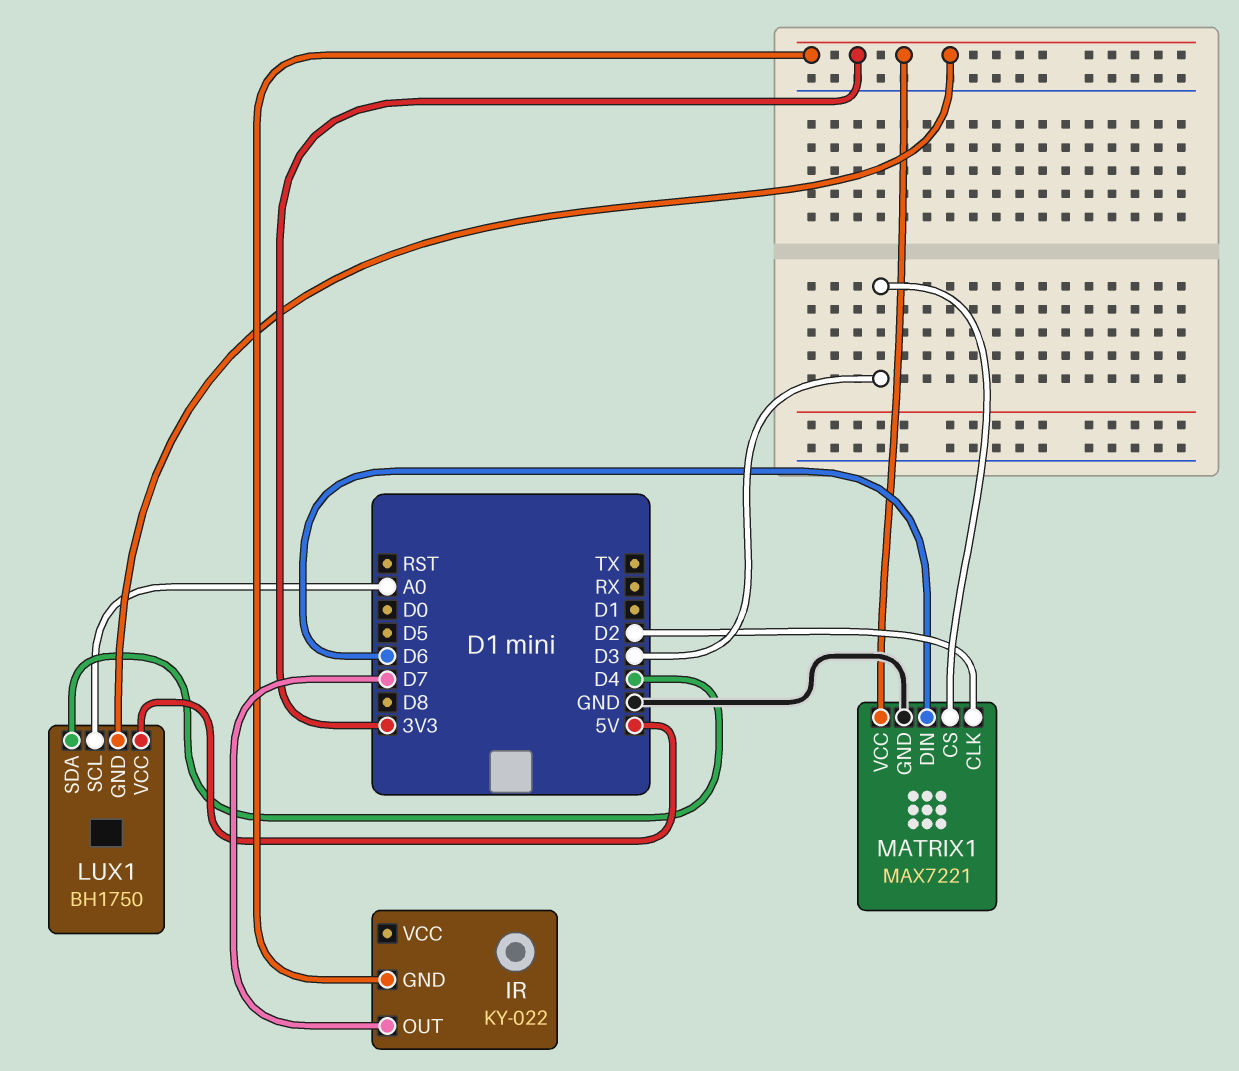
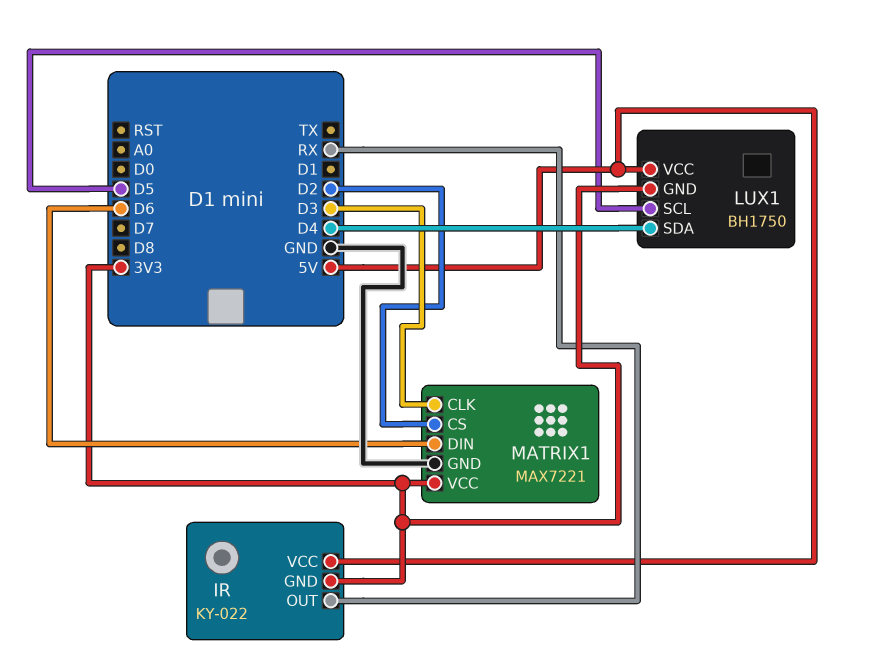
IR pin OUT: D7 -> RX
IR pin VCC: none -> 5V
LUX1 pin SCL: A0 -> D5
MATRIX1 pin CLK: D2 -> D3
MATRIX1 pin CS: D3 -> D2

